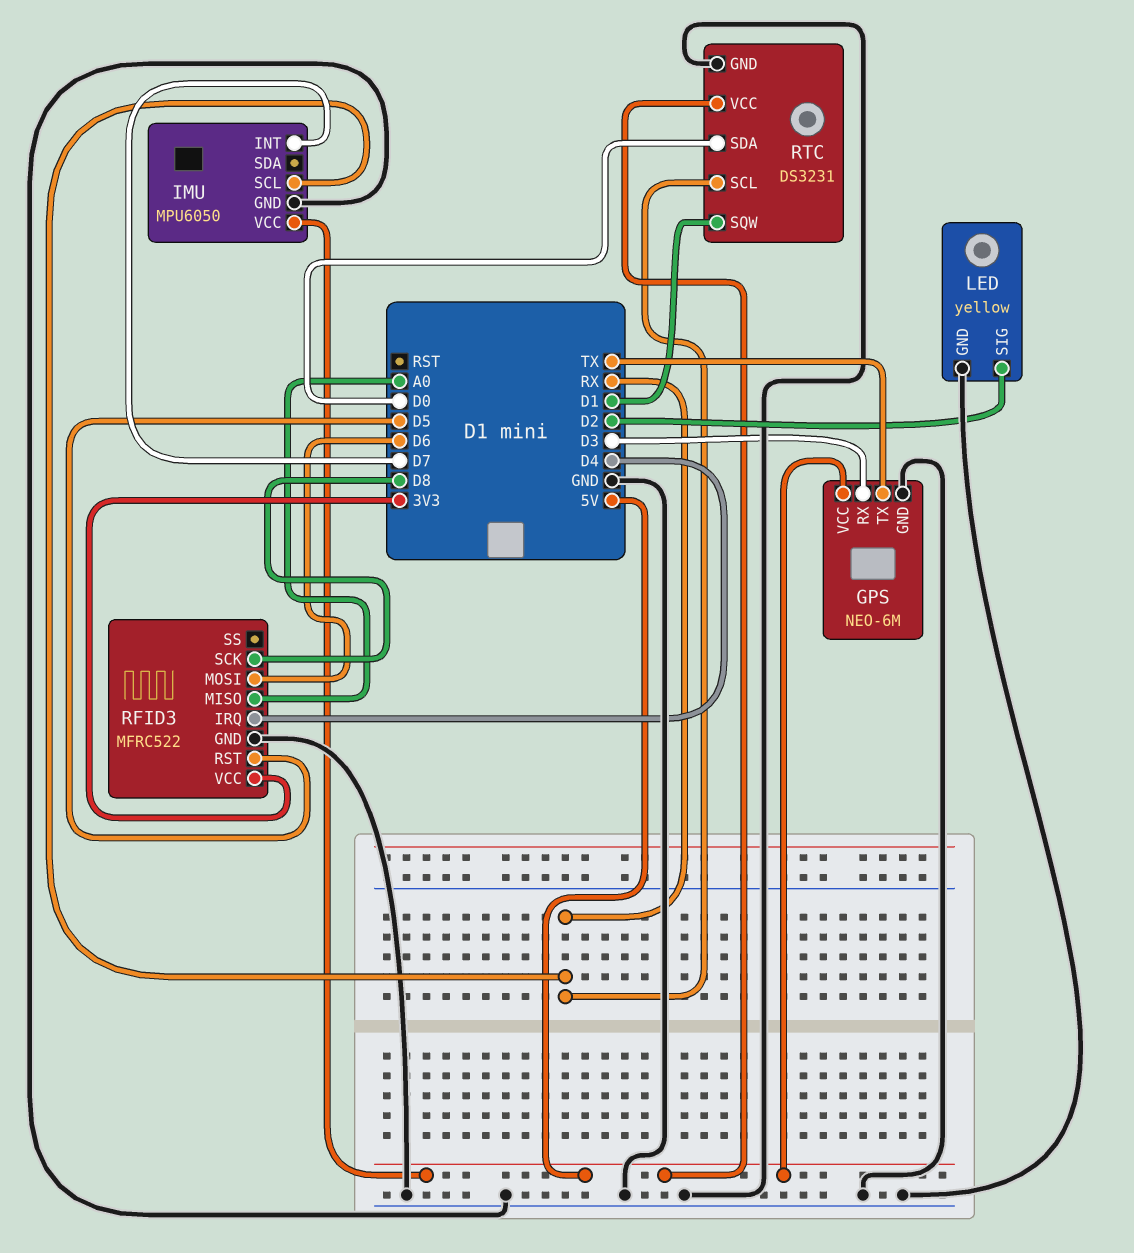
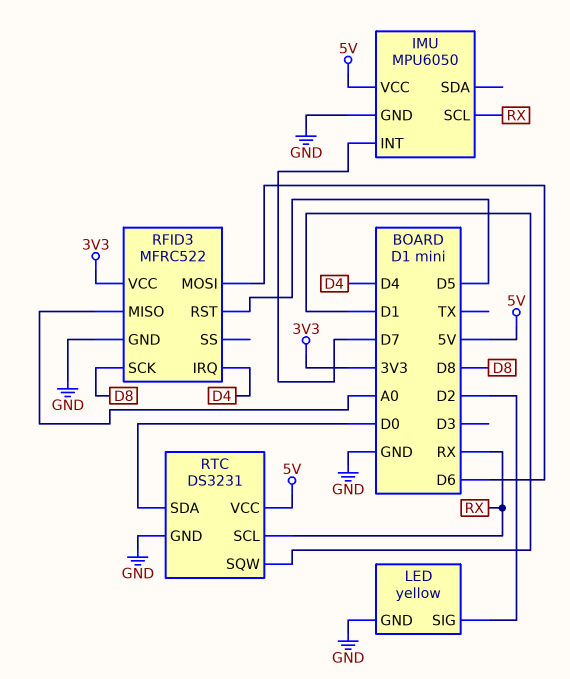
GPS: NEO-6M -> none
GPS pin GND: GND -> none
GPS pin RX: D3 -> none
GPS pin TX: TX -> none
GPS pin VCC: 5V -> none

